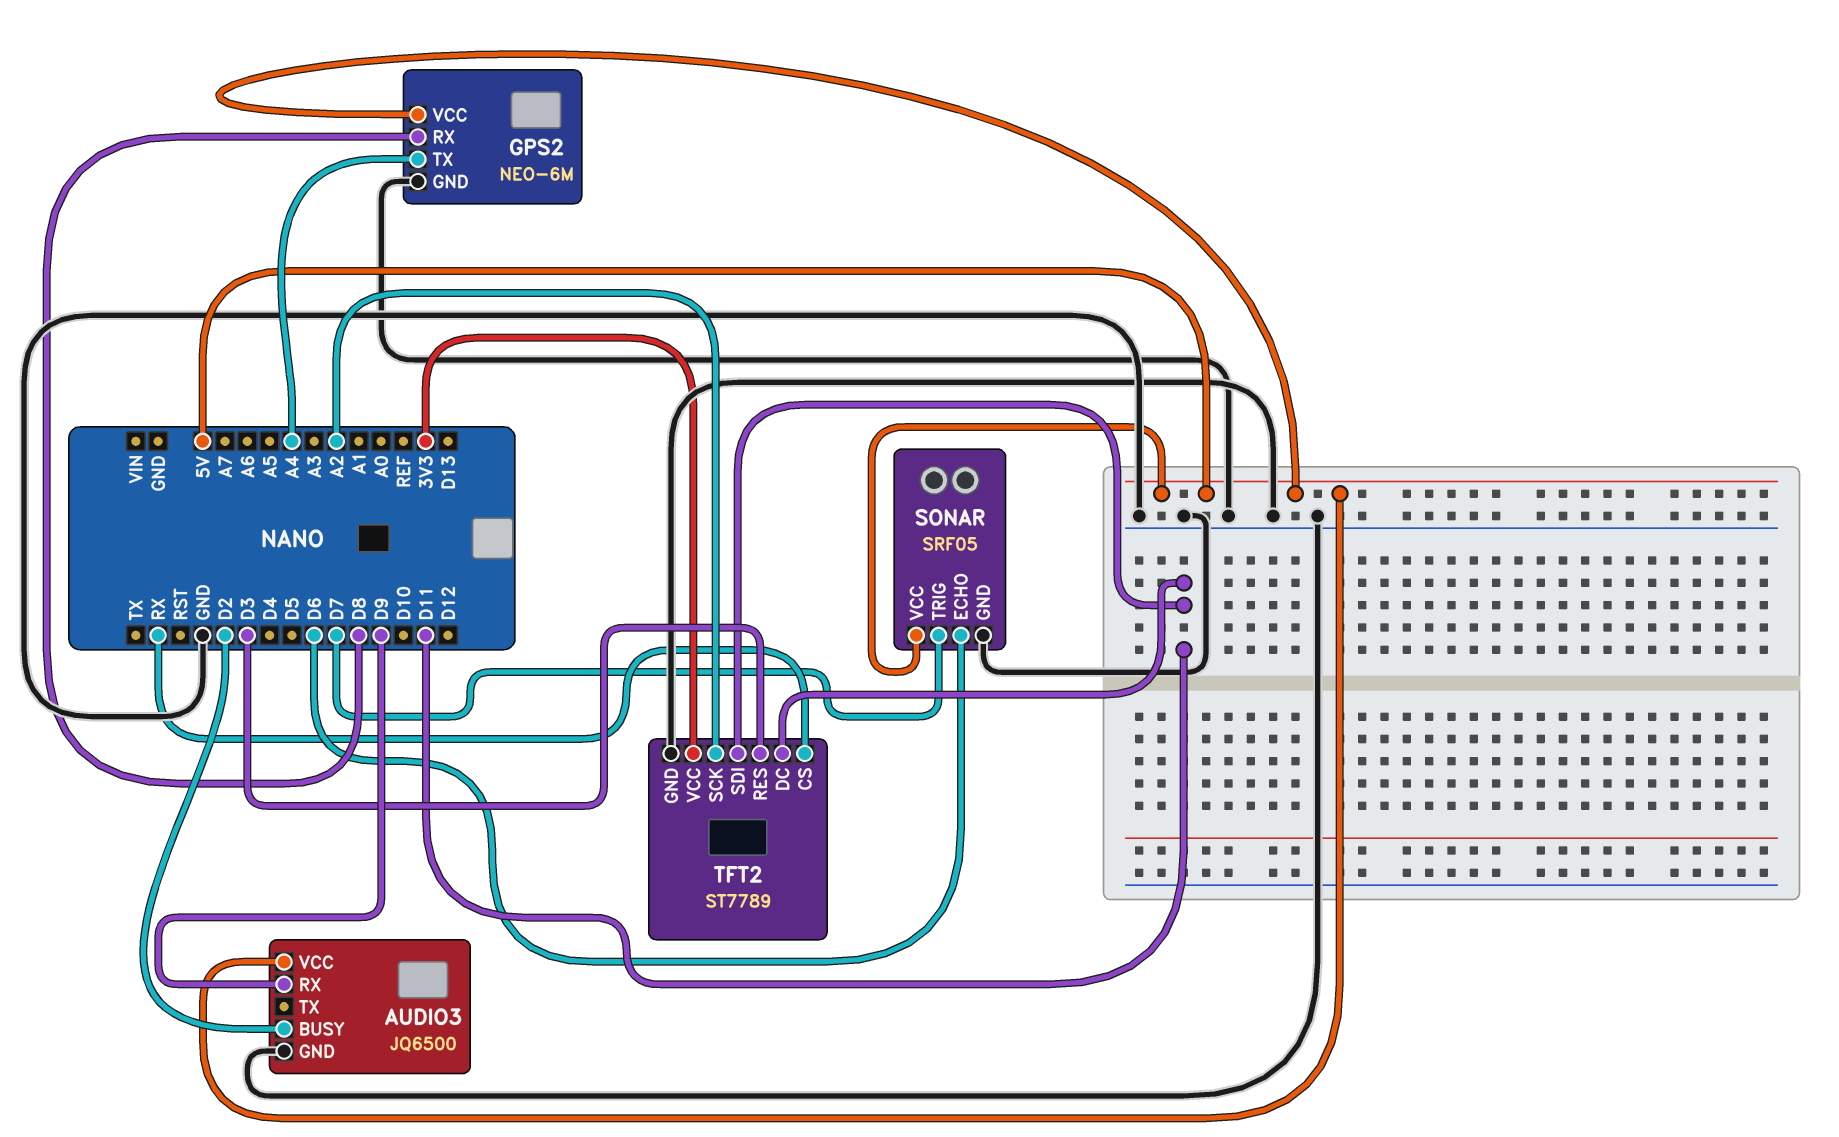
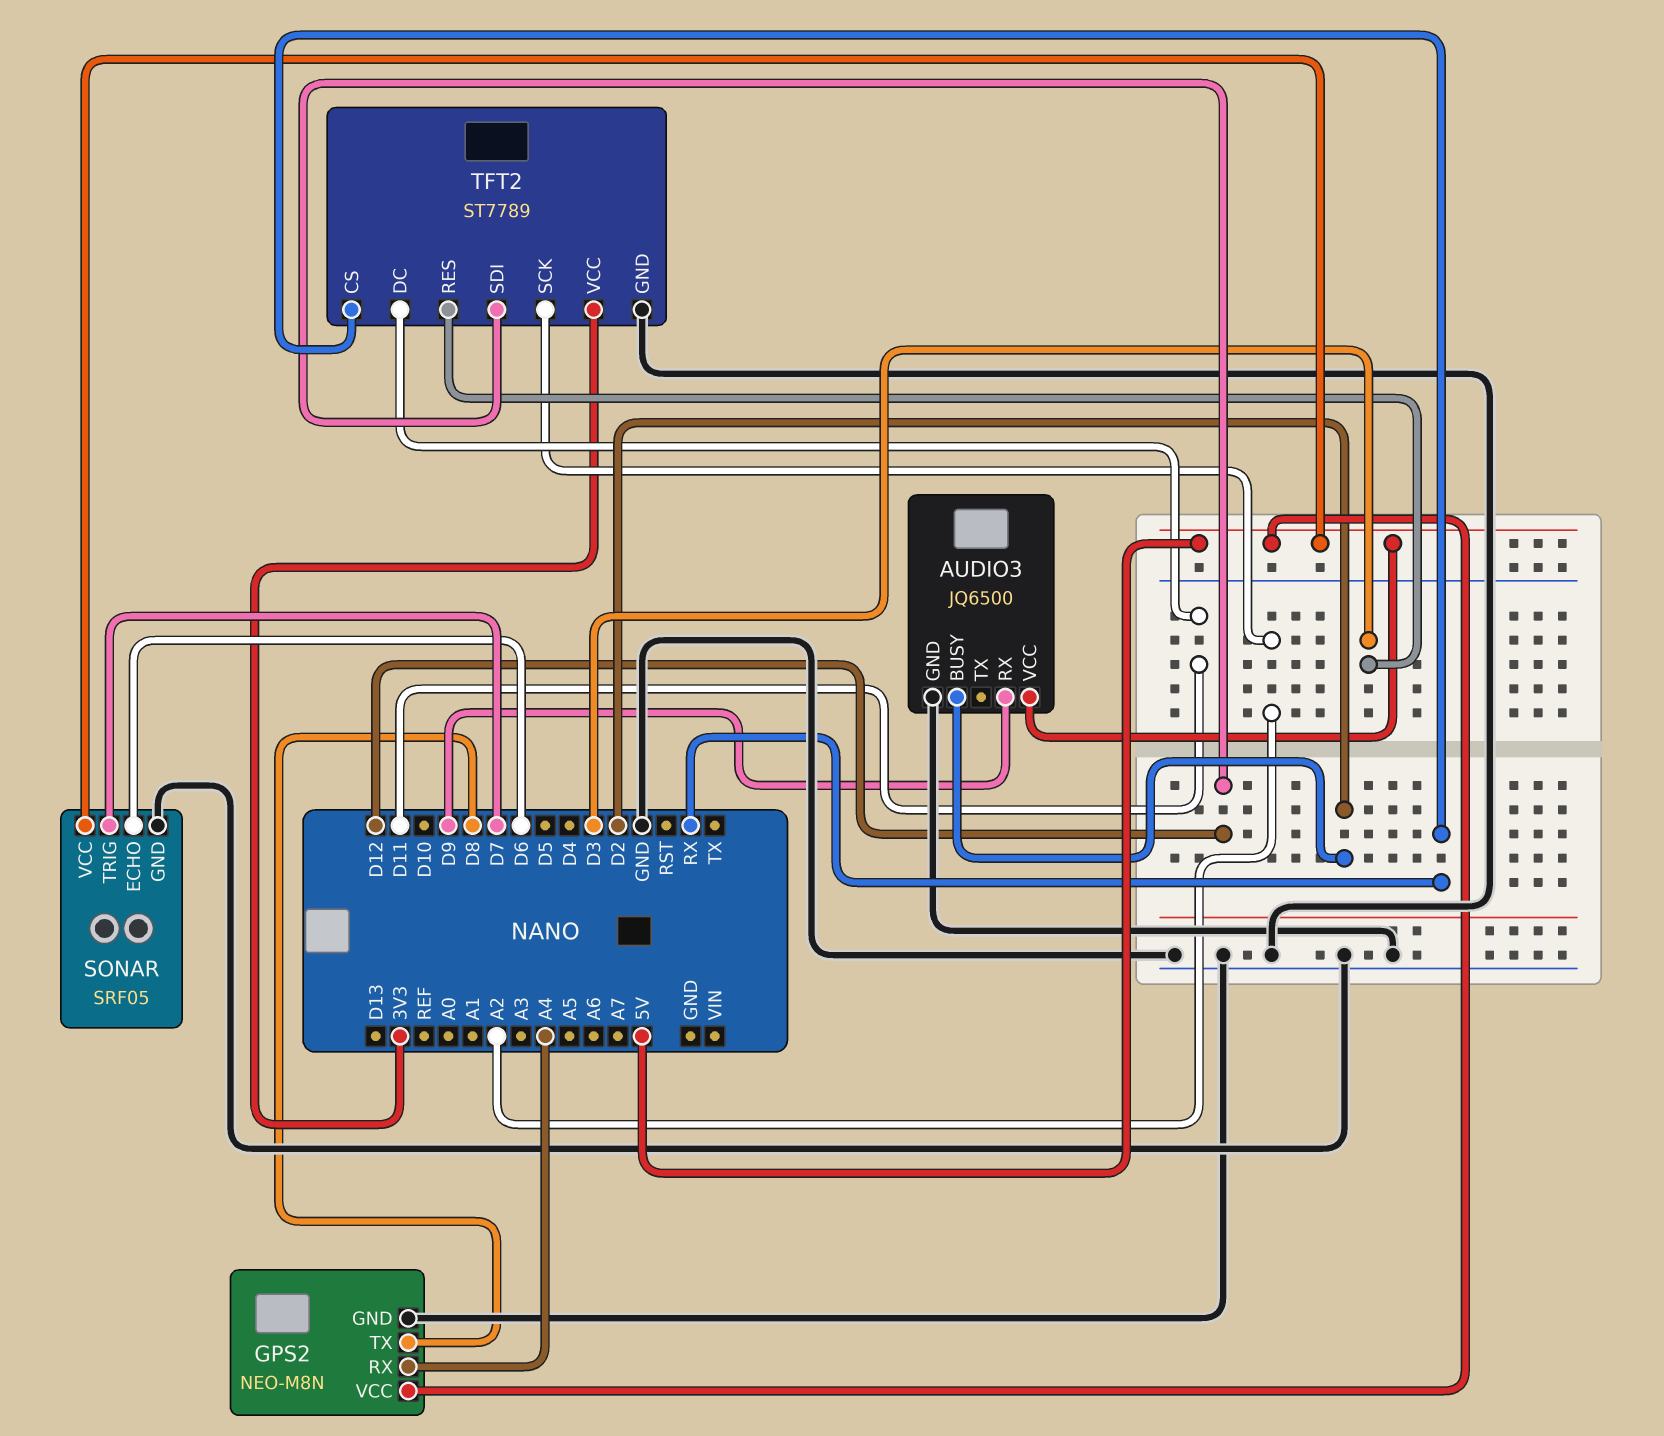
GPS2: NEO-6M -> NEO-M8N
GPS2 pin RX: D8 -> A4
GPS2 pin TX: A4 -> D8
TFT2 pin SDI: D11 -> D12

